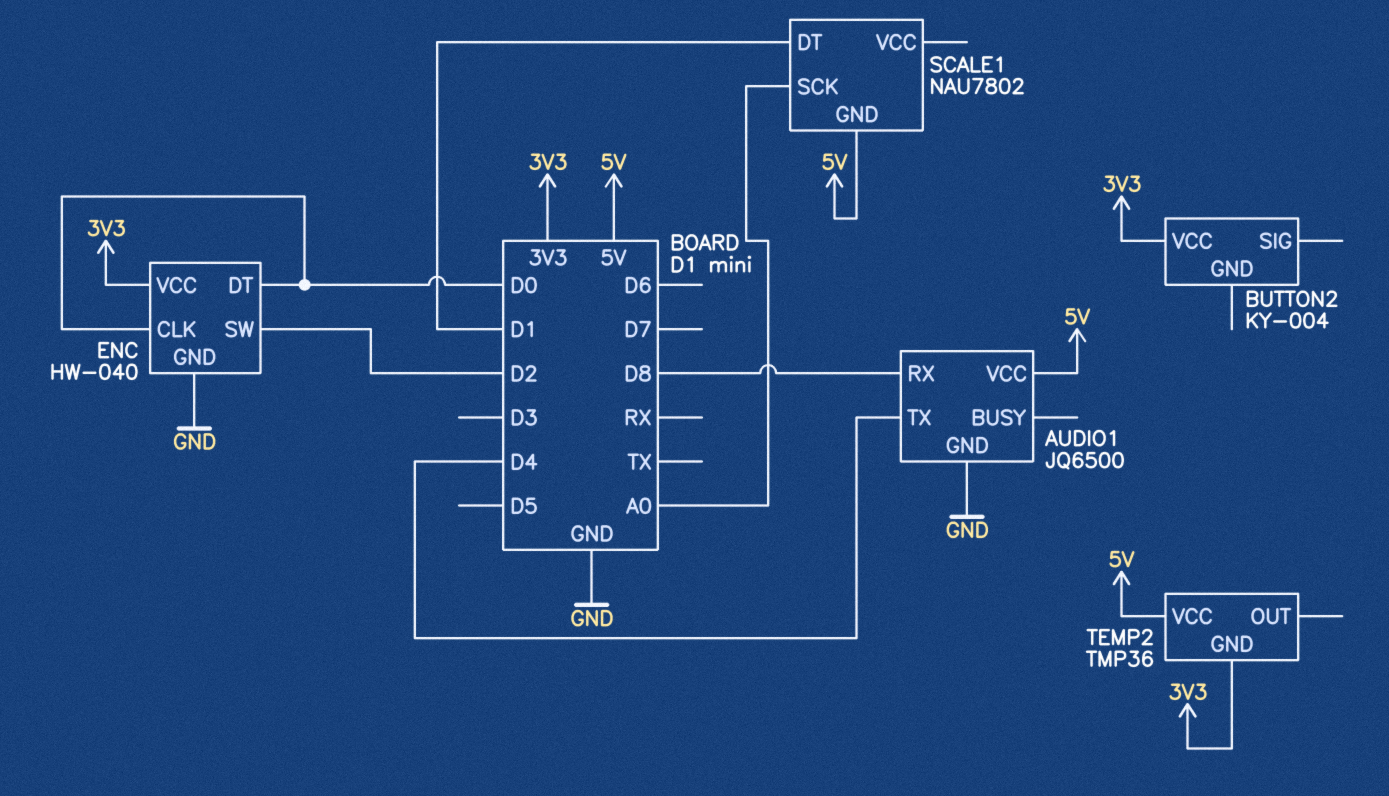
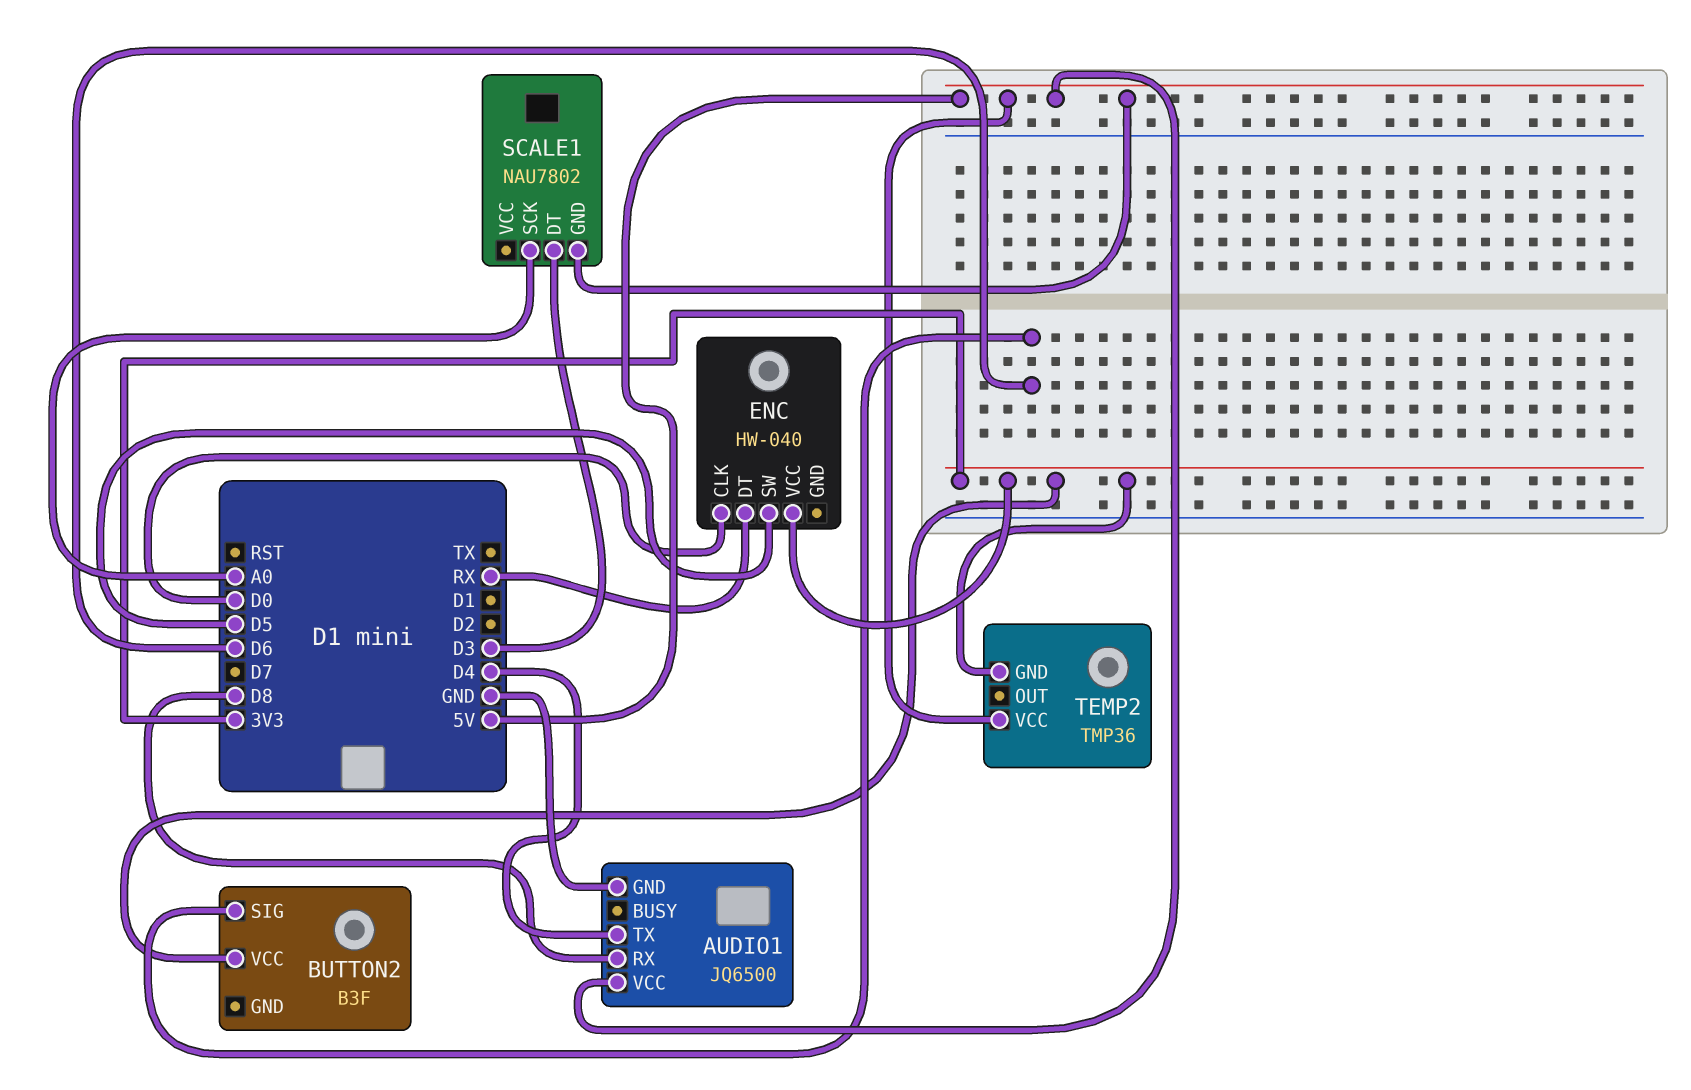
BUTTON2: KY-004 -> B3F
BUTTON2 pin SIG: none -> D6
ENC pin DT: D0 -> RX
ENC pin GND: GND -> none
ENC pin SW: D2 -> D5
SCALE1 pin DT: D1 -> D3

